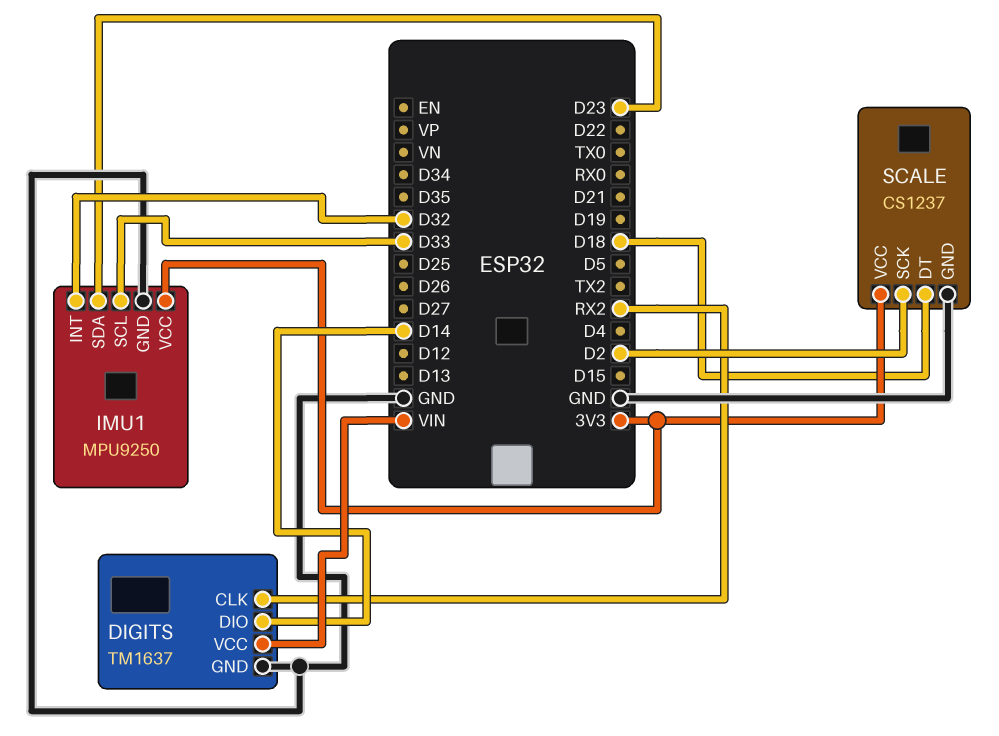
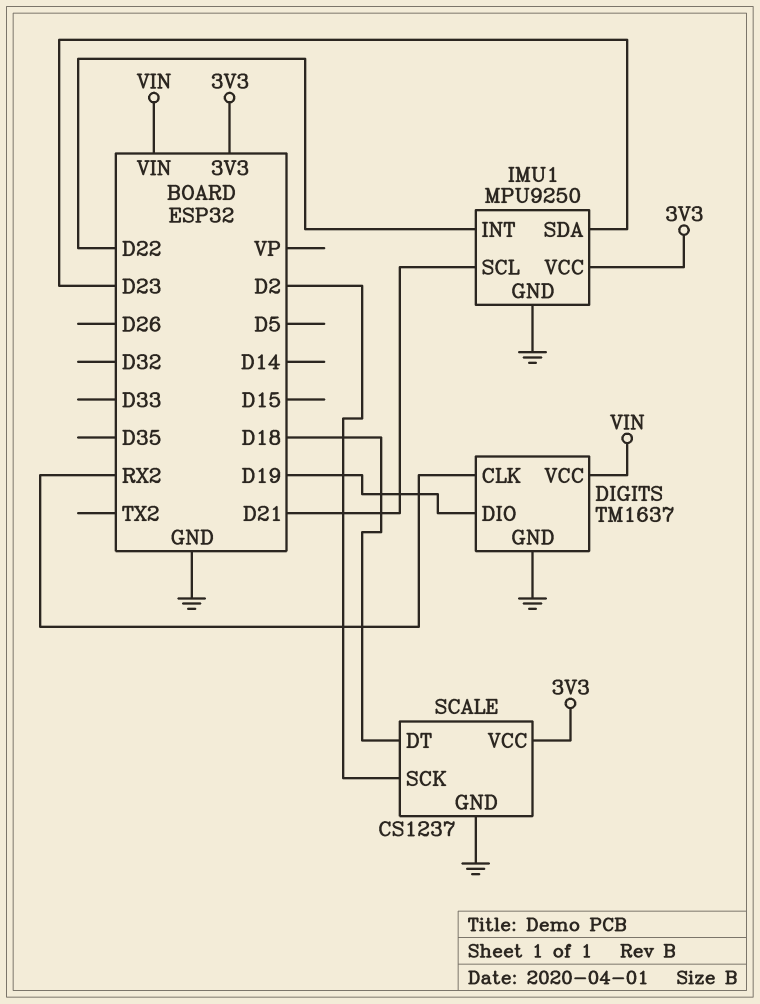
DIGITS pin DIO: D14 -> D19
IMU1 pin INT: D32 -> D22
IMU1 pin SCL: D33 -> D21

